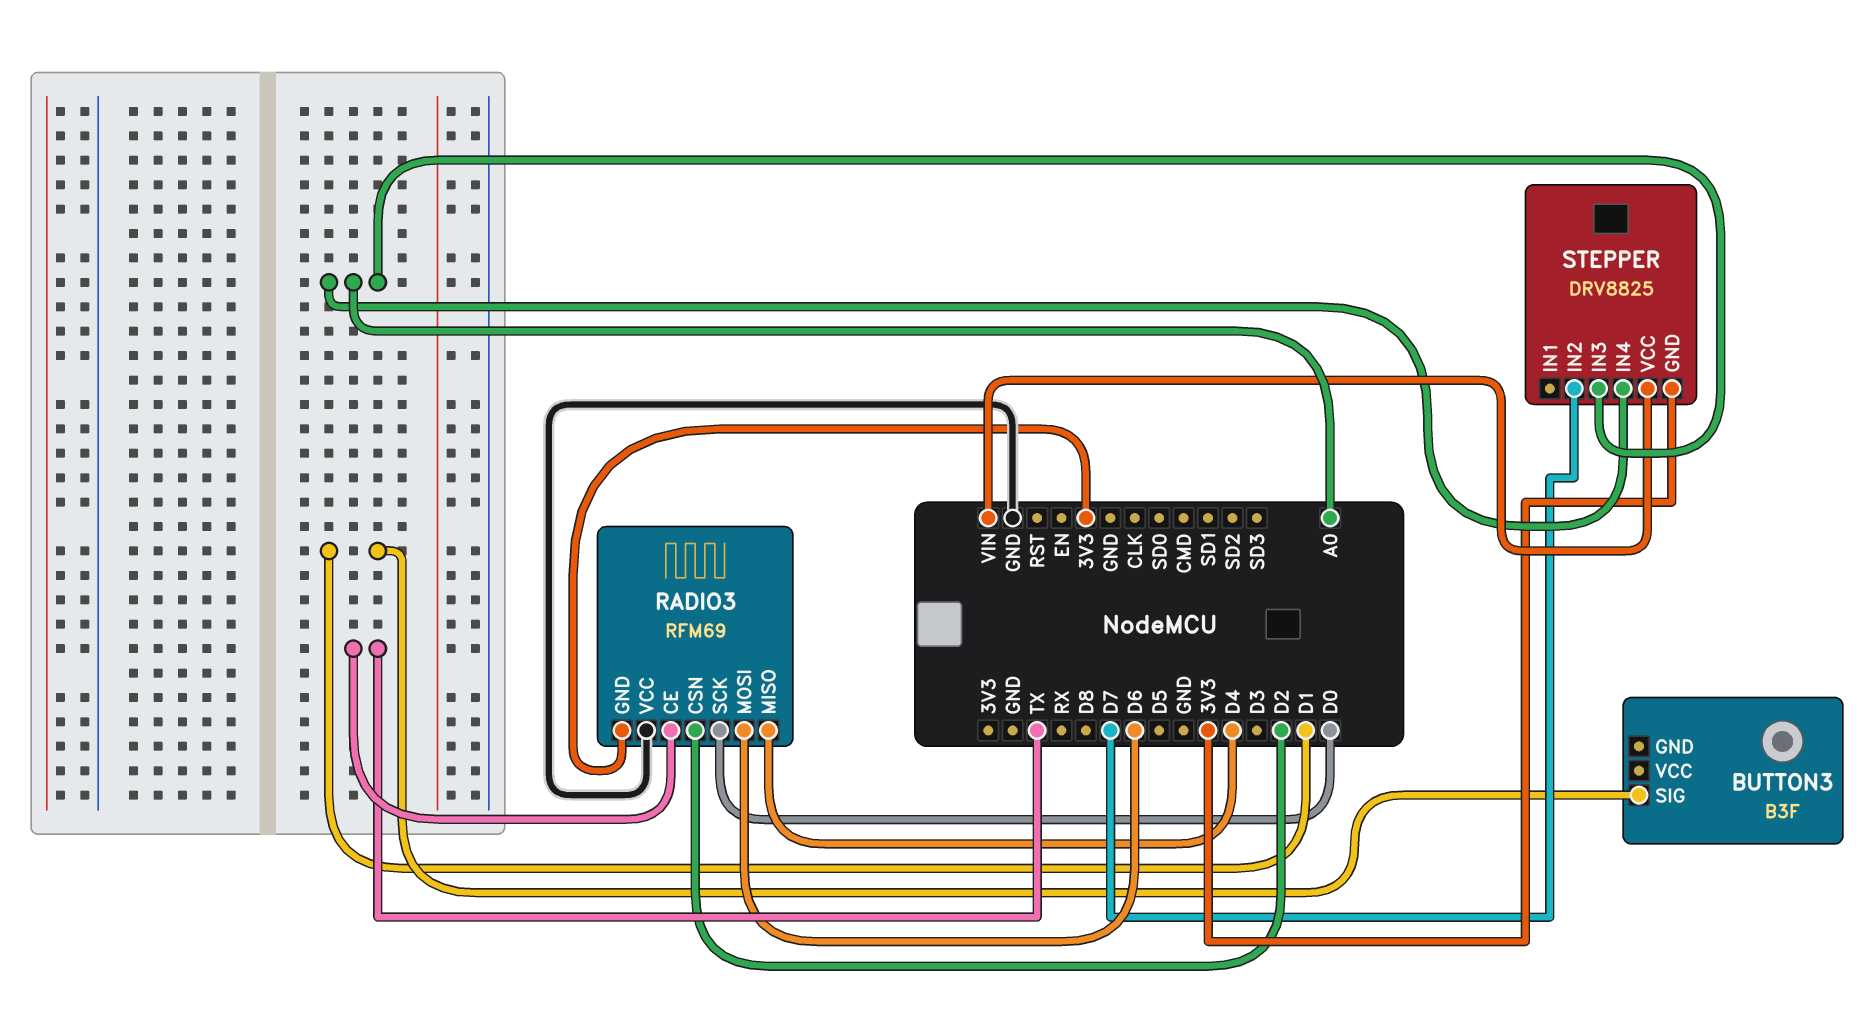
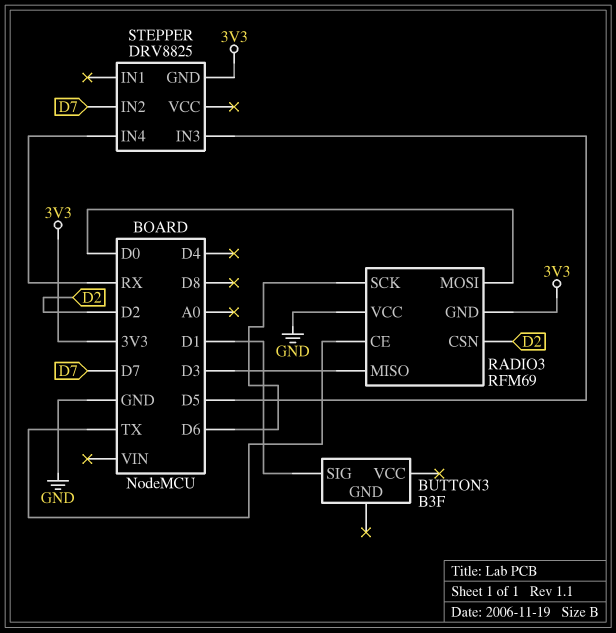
RADIO3 pin MISO: D4 -> D3
RADIO3 pin MOSI: D6 -> D0
RADIO3 pin SCK: D0 -> D6
STEPPER pin IN3: A0 -> D5
STEPPER pin IN4: A0 -> RX
STEPPER pin VCC: VIN -> none

